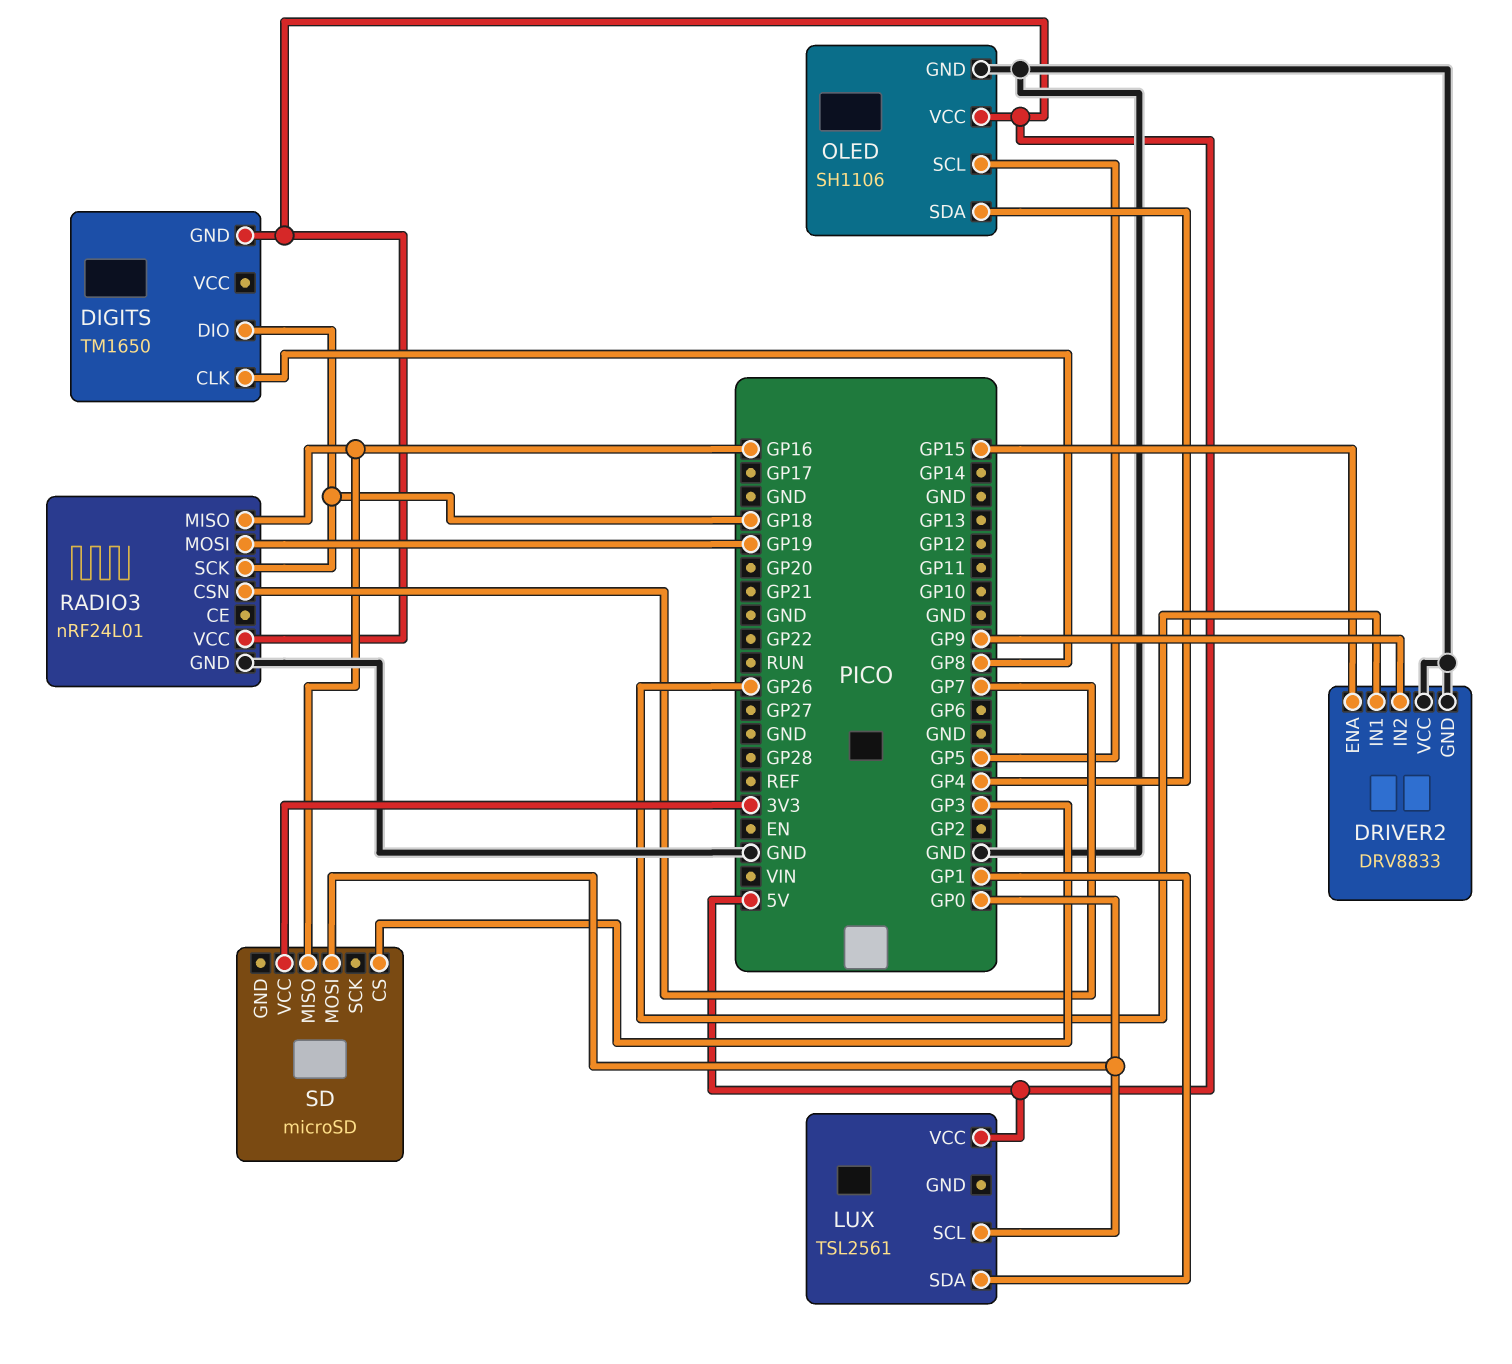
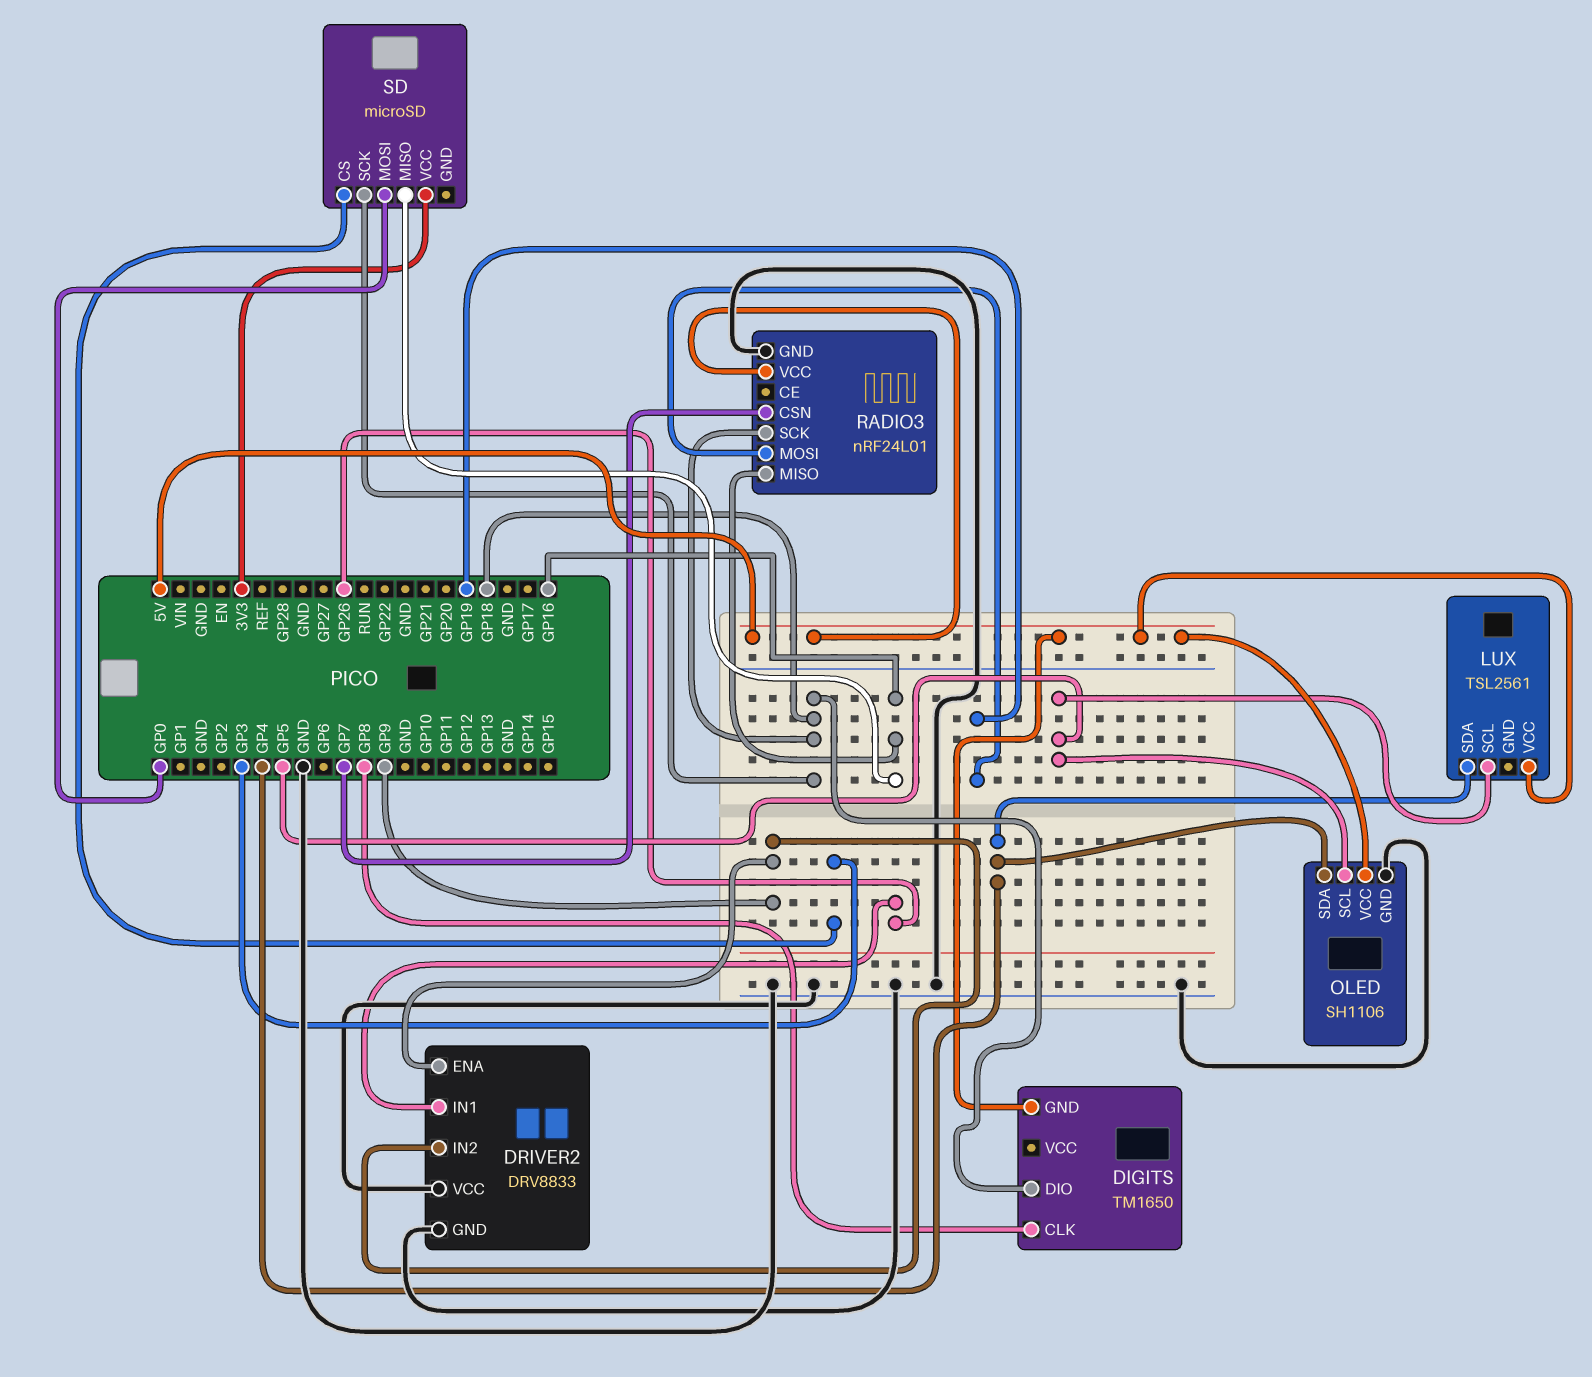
DRIVER2 pin ENA: GP15 -> GP9
LUX pin SCL: GP0 -> GP5
LUX pin SDA: GP1 -> GP4
SD pin SCK: none -> GP18

